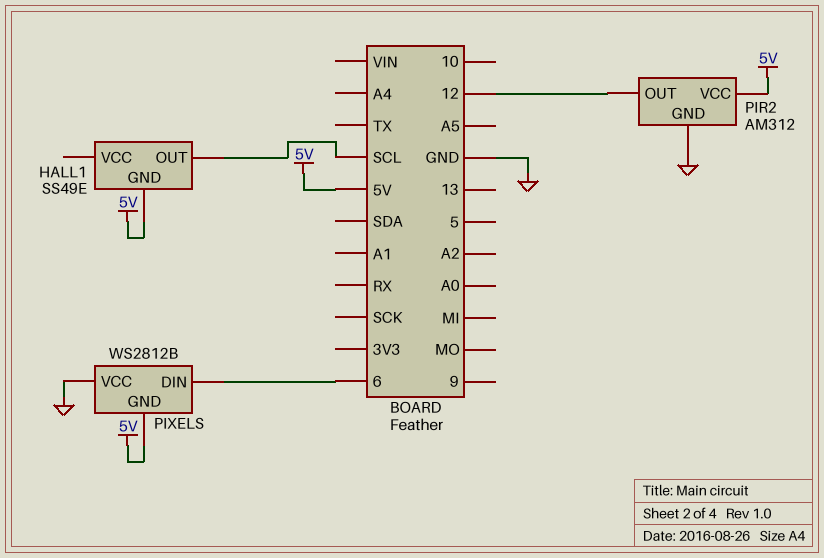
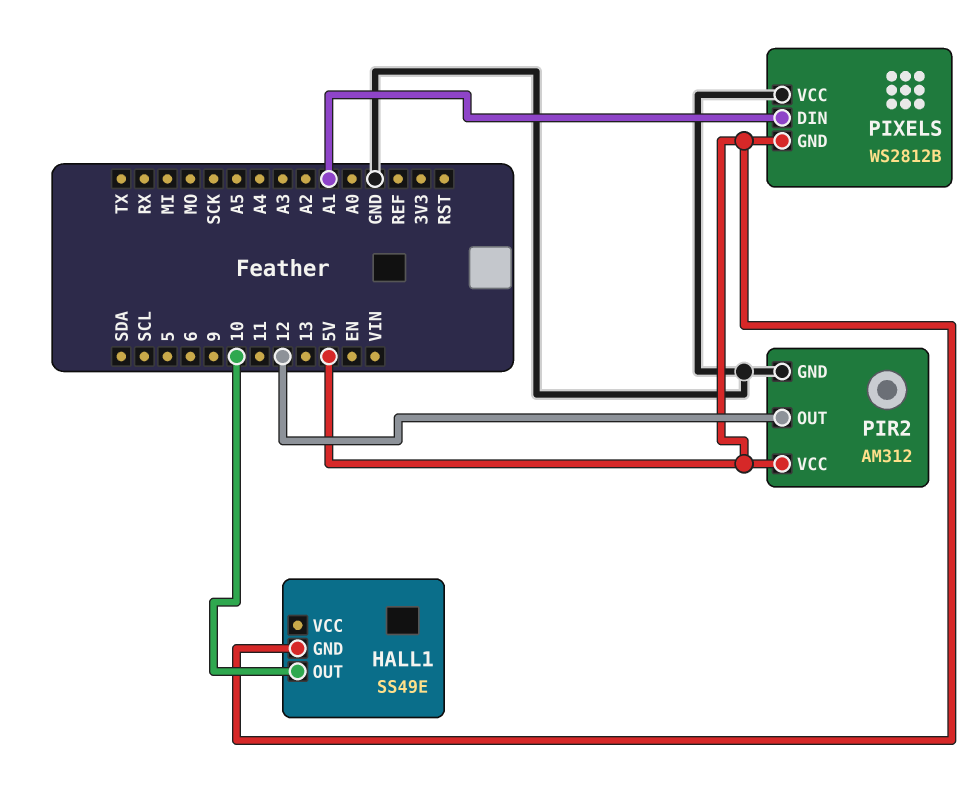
HALL1 pin OUT: SCL -> 10
PIXELS pin DIN: 6 -> A1

